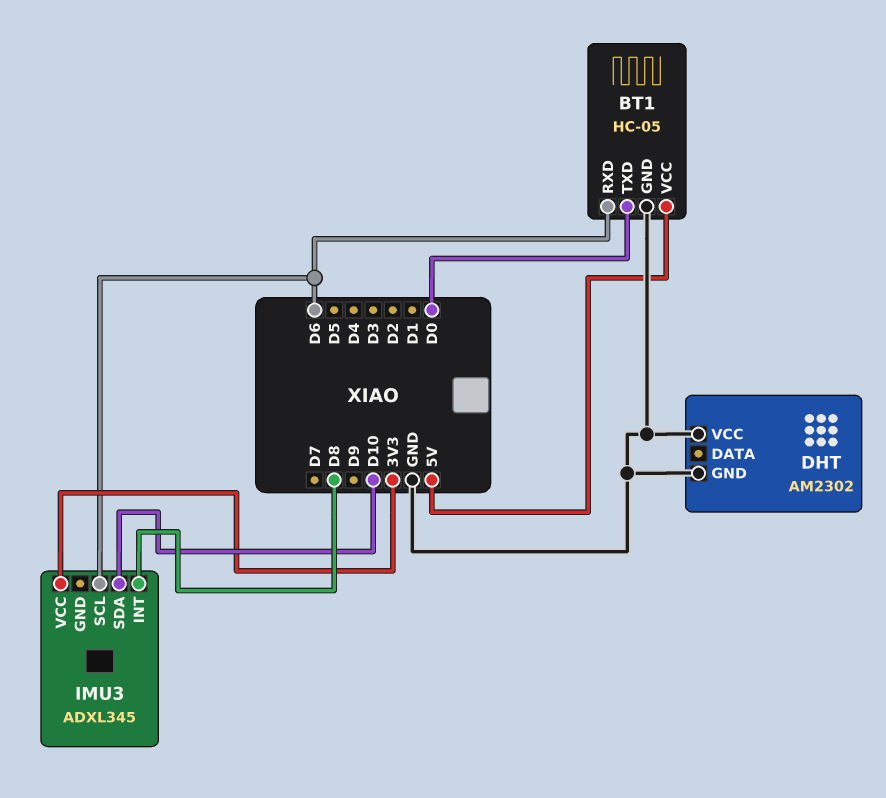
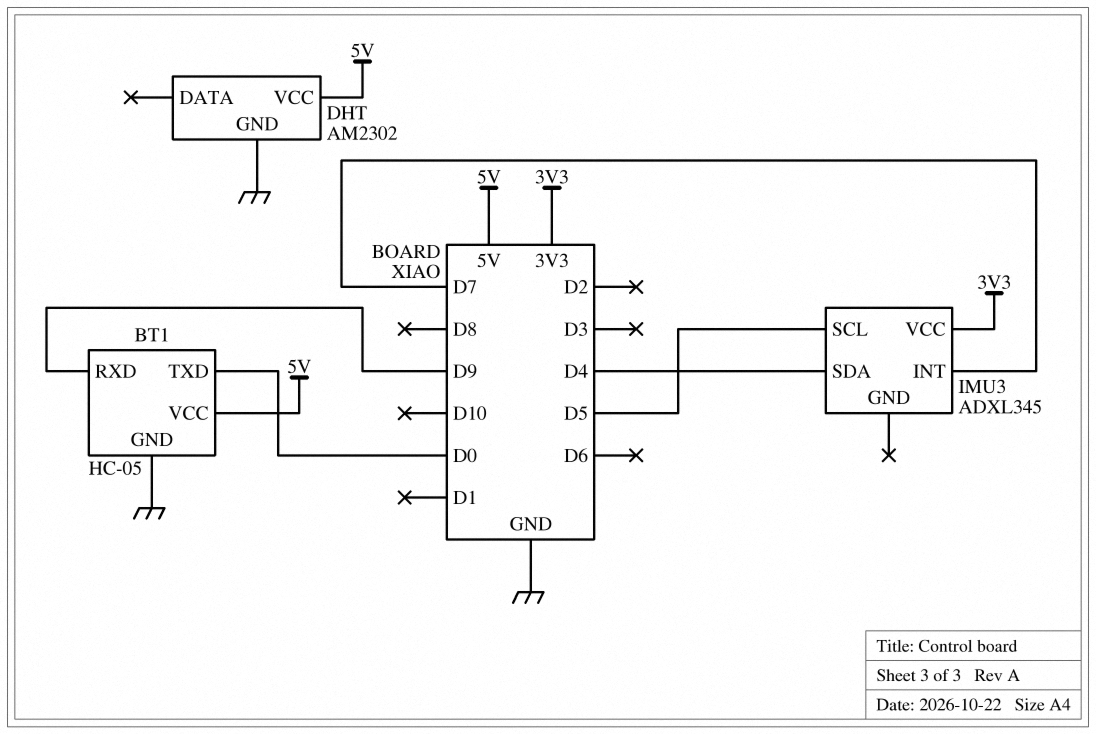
BT1 pin RXD: D6 -> D9
DHT pin VCC: GND -> 5V
IMU3 pin INT: D8 -> D7
IMU3 pin SCL: D6 -> D5
IMU3 pin SDA: D10 -> D4

